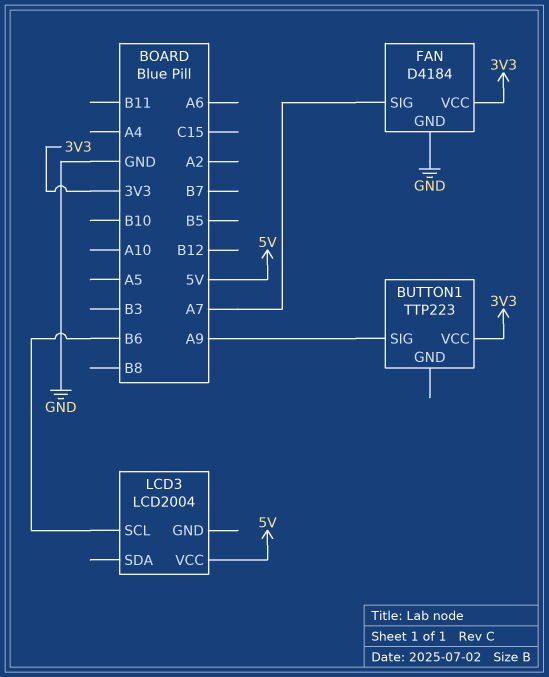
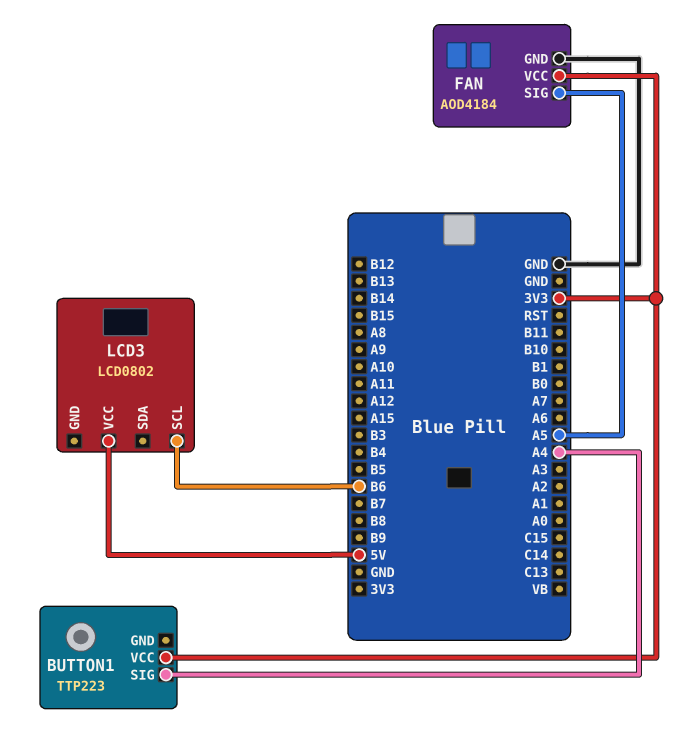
BUTTON1 pin SIG: A9 -> A4
FAN: D4184 -> AOD4184
FAN pin SIG: A7 -> A5
LCD3: LCD2004 -> LCD0802

